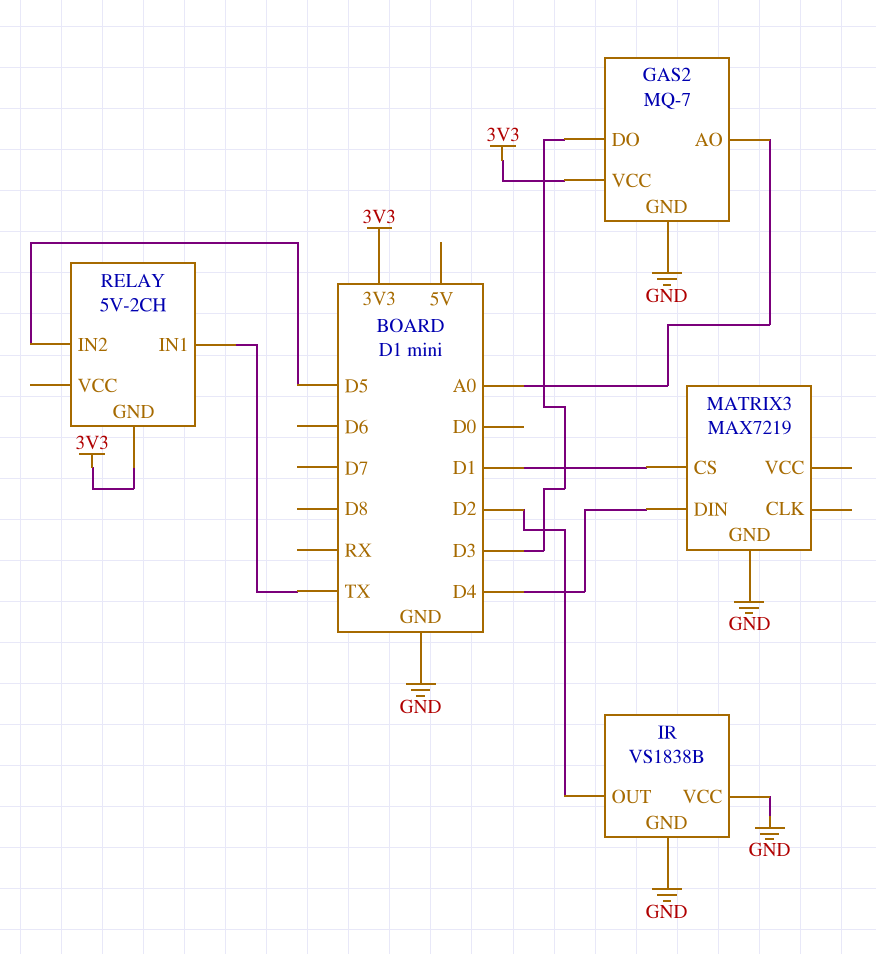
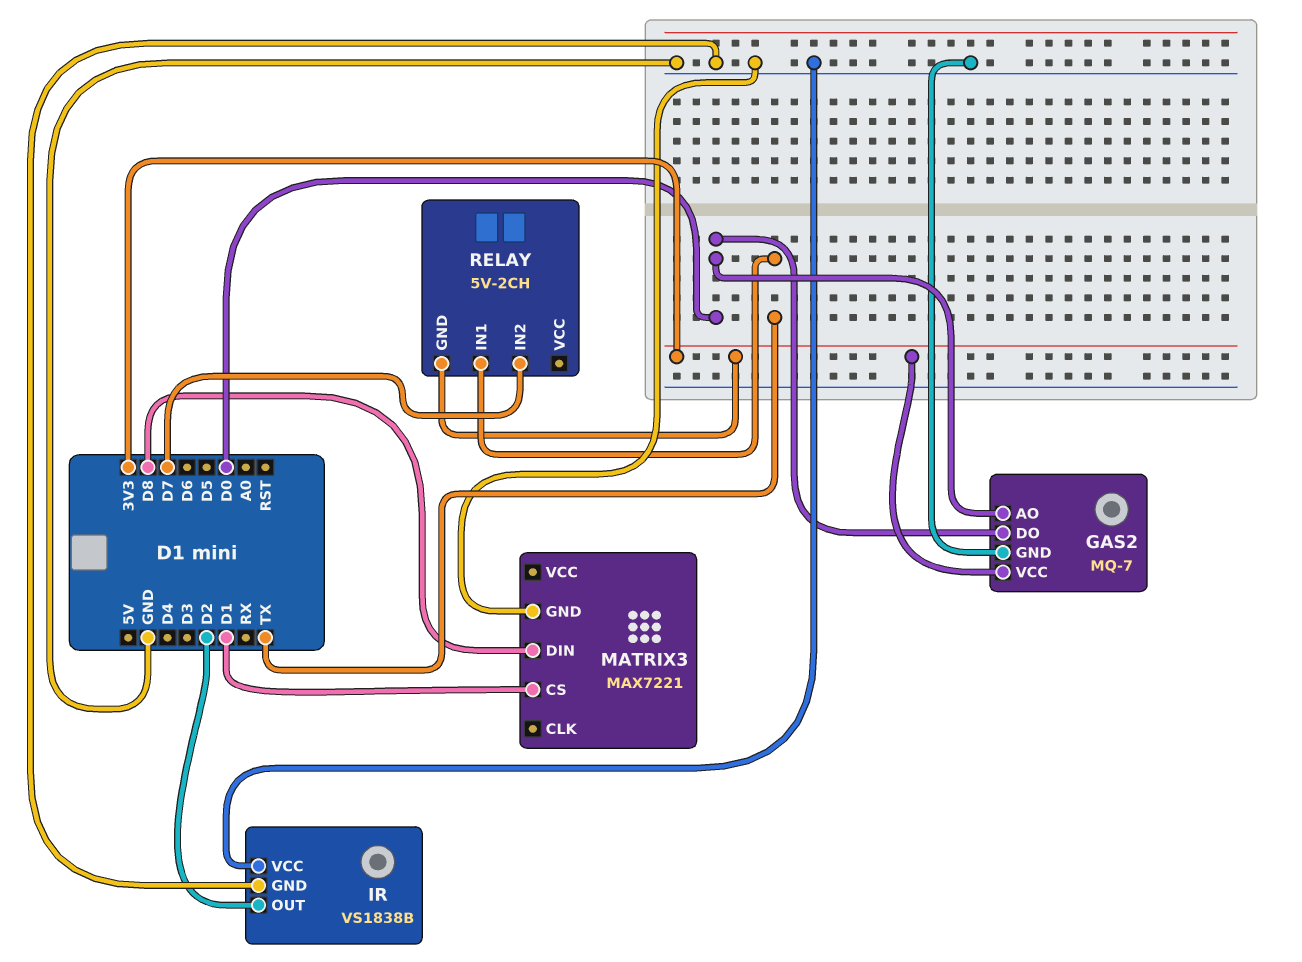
GAS2 pin AO: A0 -> D0
GAS2 pin DO: D3 -> D0
MATRIX3: MAX7219 -> MAX7221
MATRIX3 pin DIN: D4 -> D8
RELAY pin IN2: D5 -> D7

